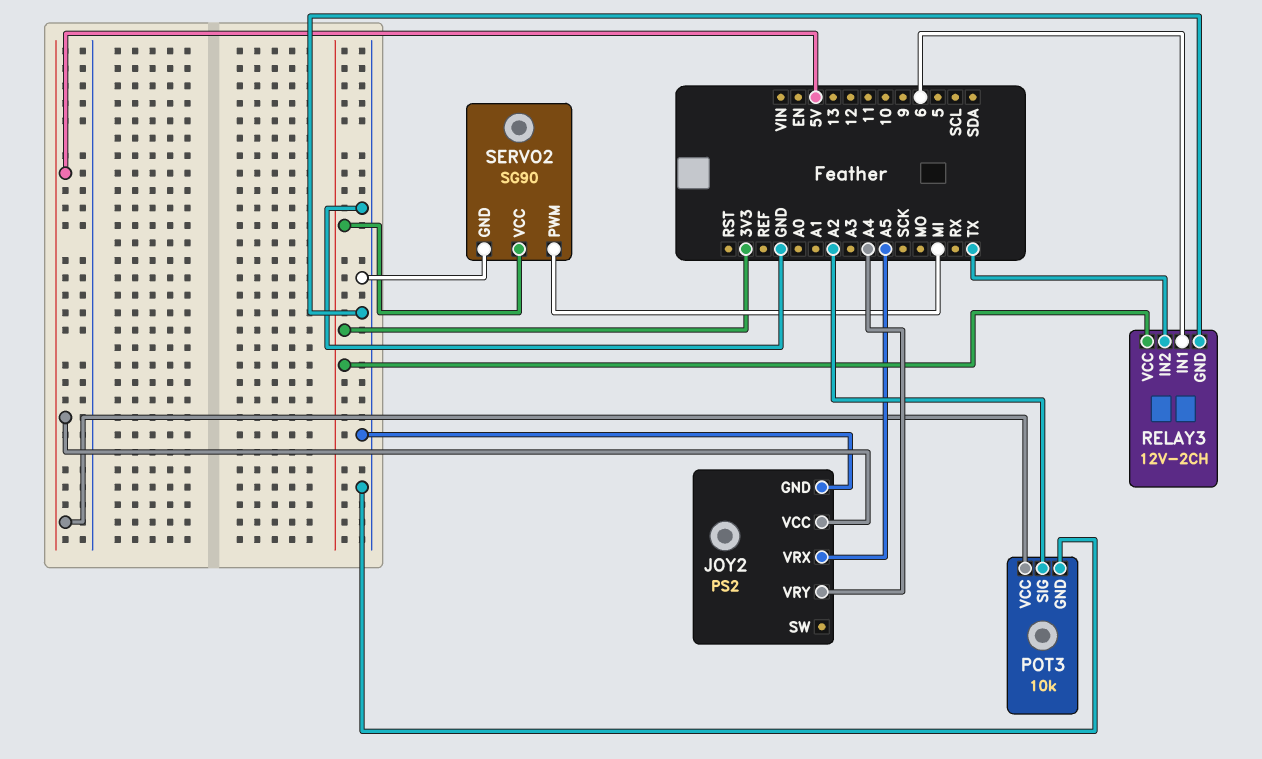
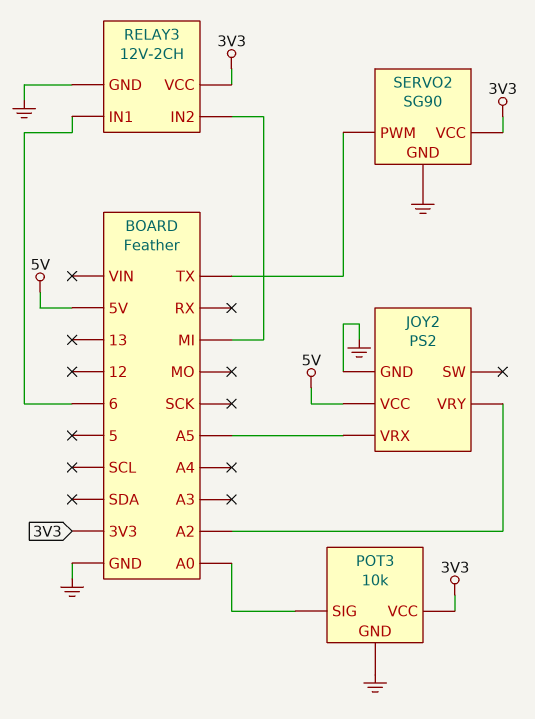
JOY2 pin VRY: A4 -> A2
POT3 pin SIG: A2 -> A0
POT3 pin VCC: 5V -> 3V3
RELAY3 pin IN2: TX -> MI
SERVO2 pin PWM: MI -> TX

